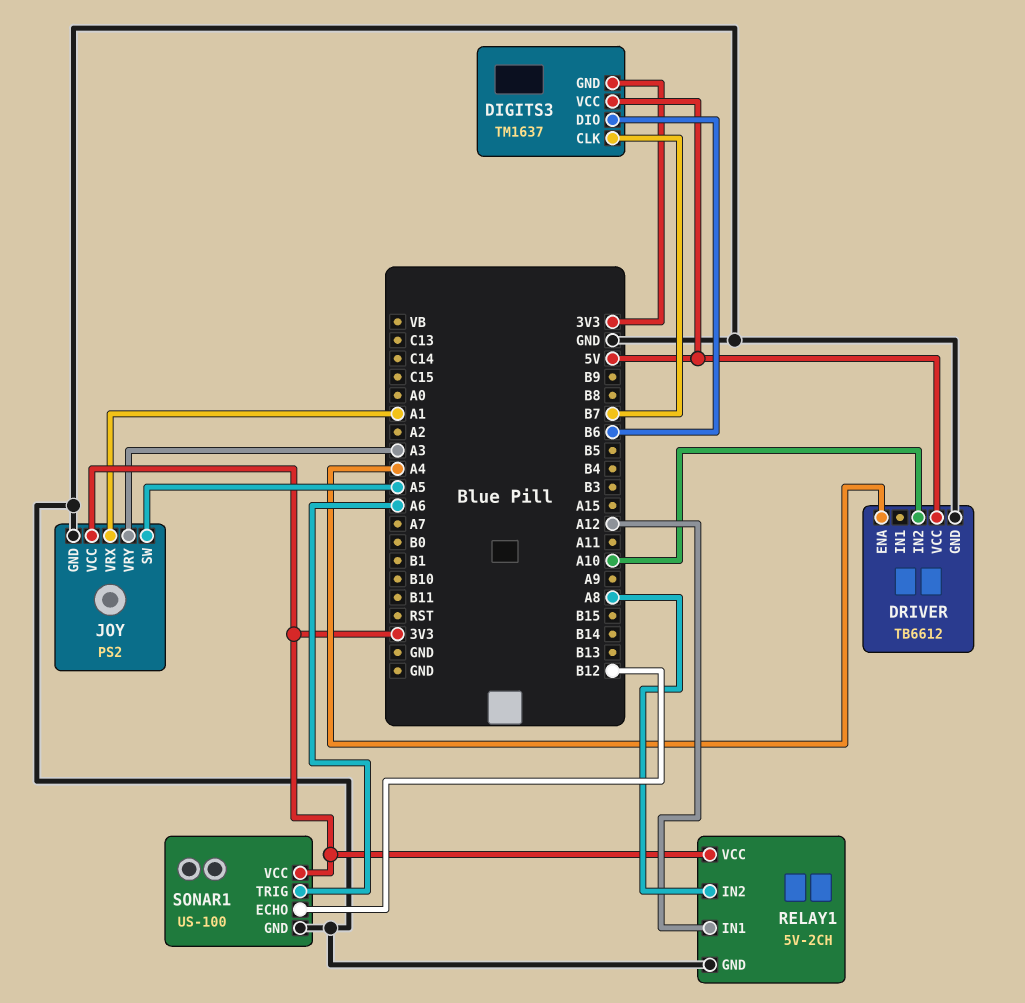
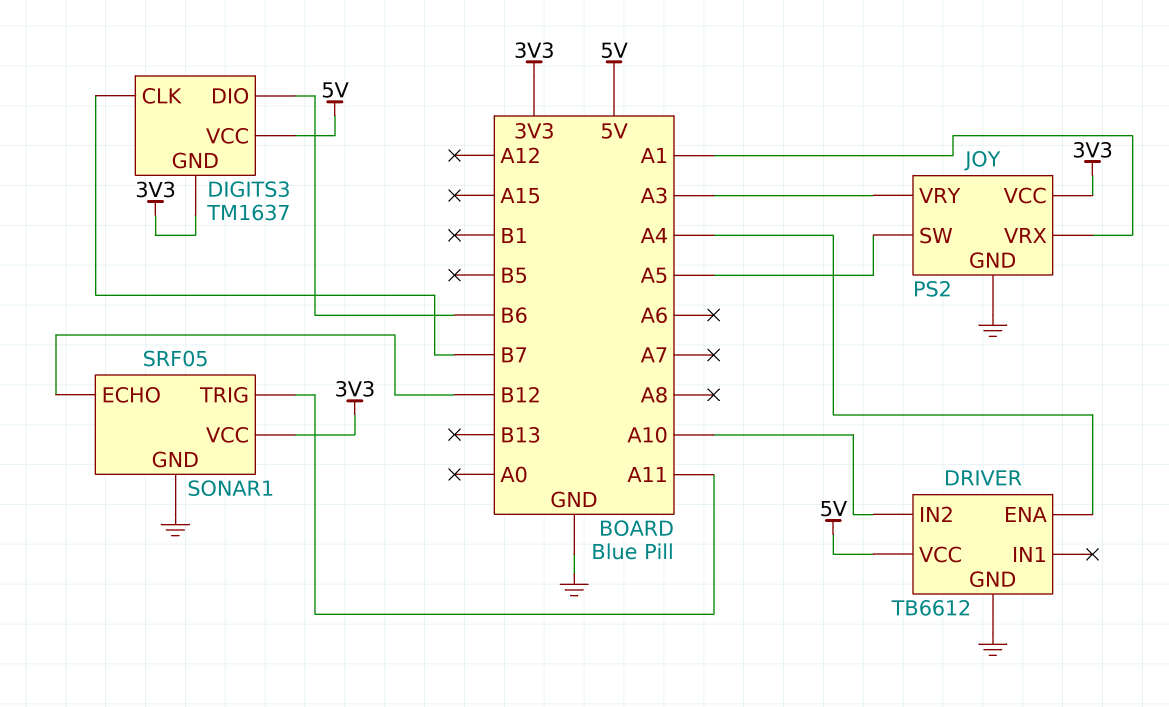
RELAY1: 5V-2CH -> none
RELAY1 pin GND: GND -> none
RELAY1 pin IN1: A12 -> none
RELAY1 pin IN2: A8 -> none
RELAY1 pin VCC: 3V3 -> none
SONAR1: US-100 -> SRF05
SONAR1 pin TRIG: A6 -> A11

